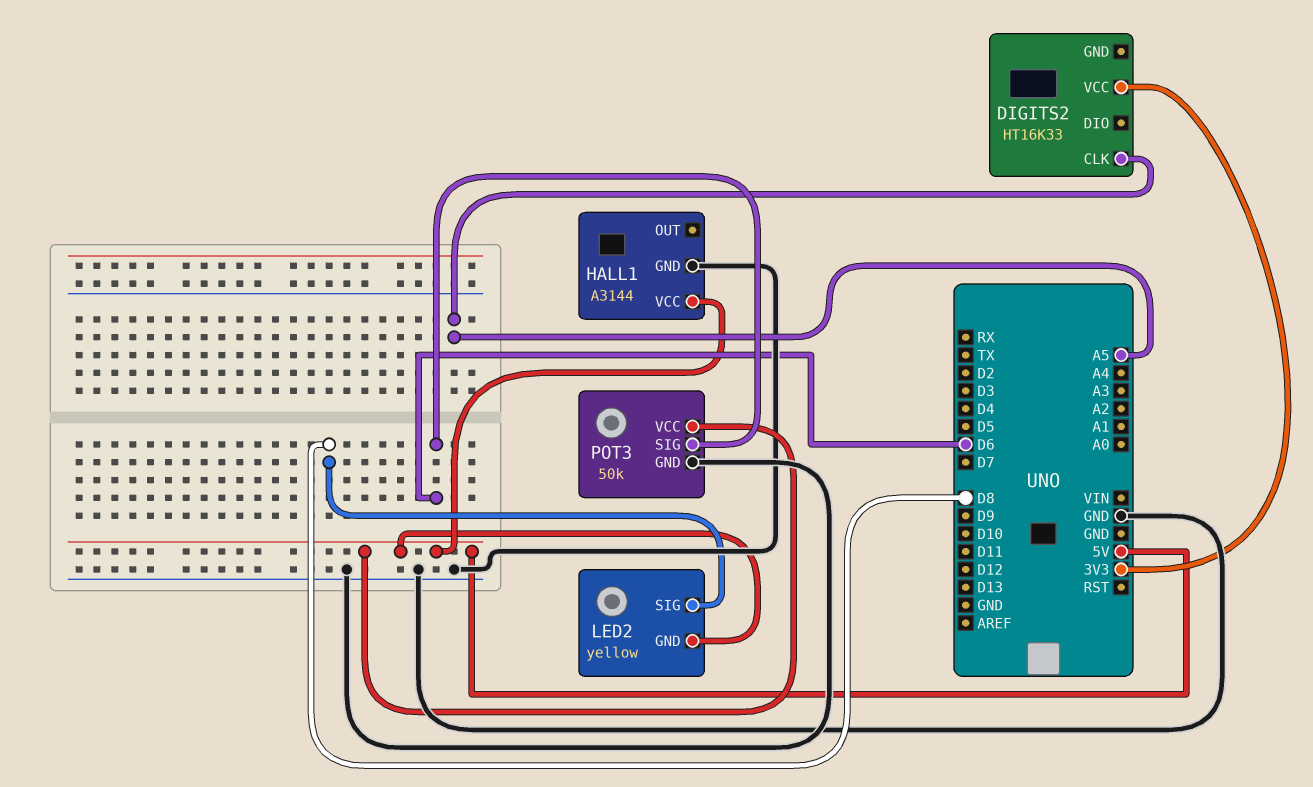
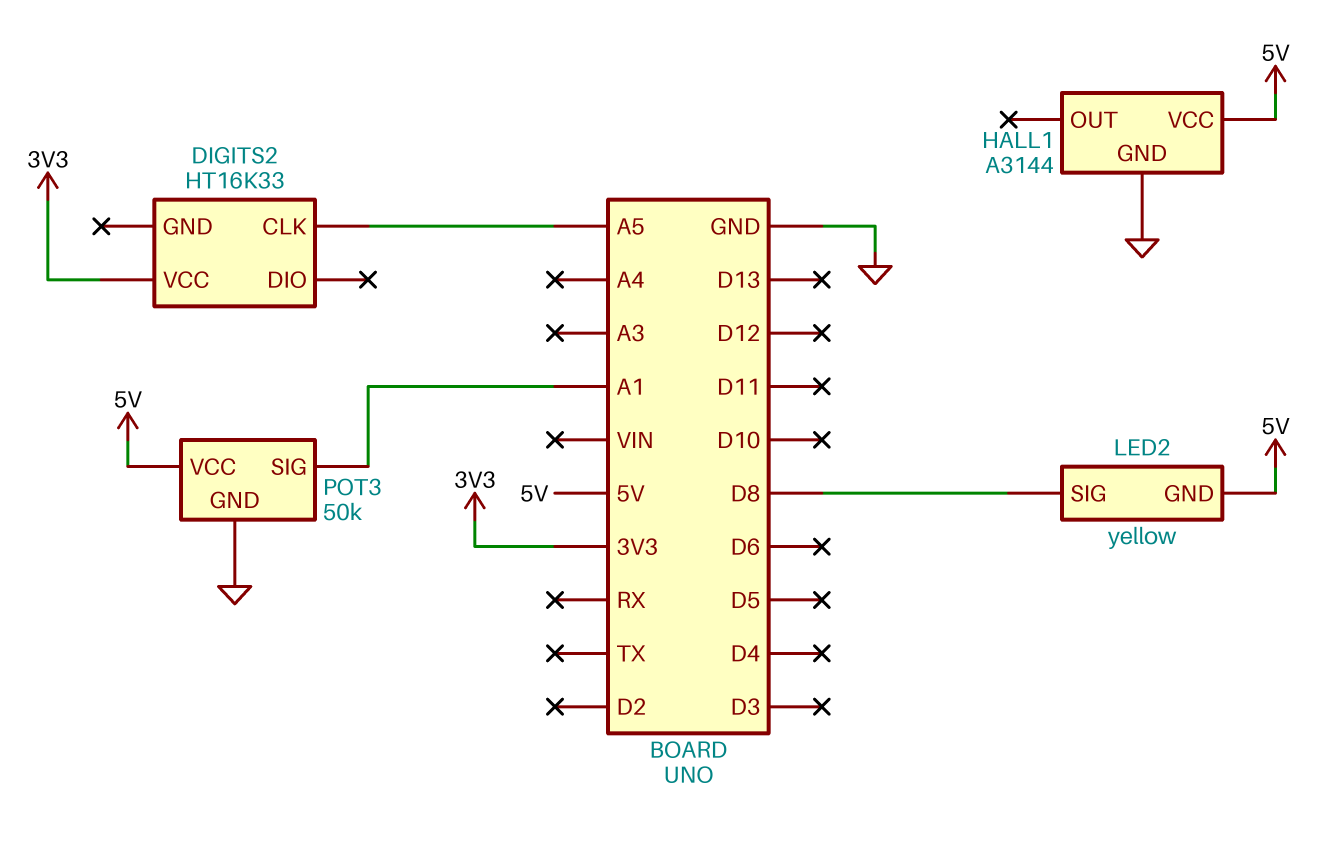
POT3 pin SIG: D6 -> A1

